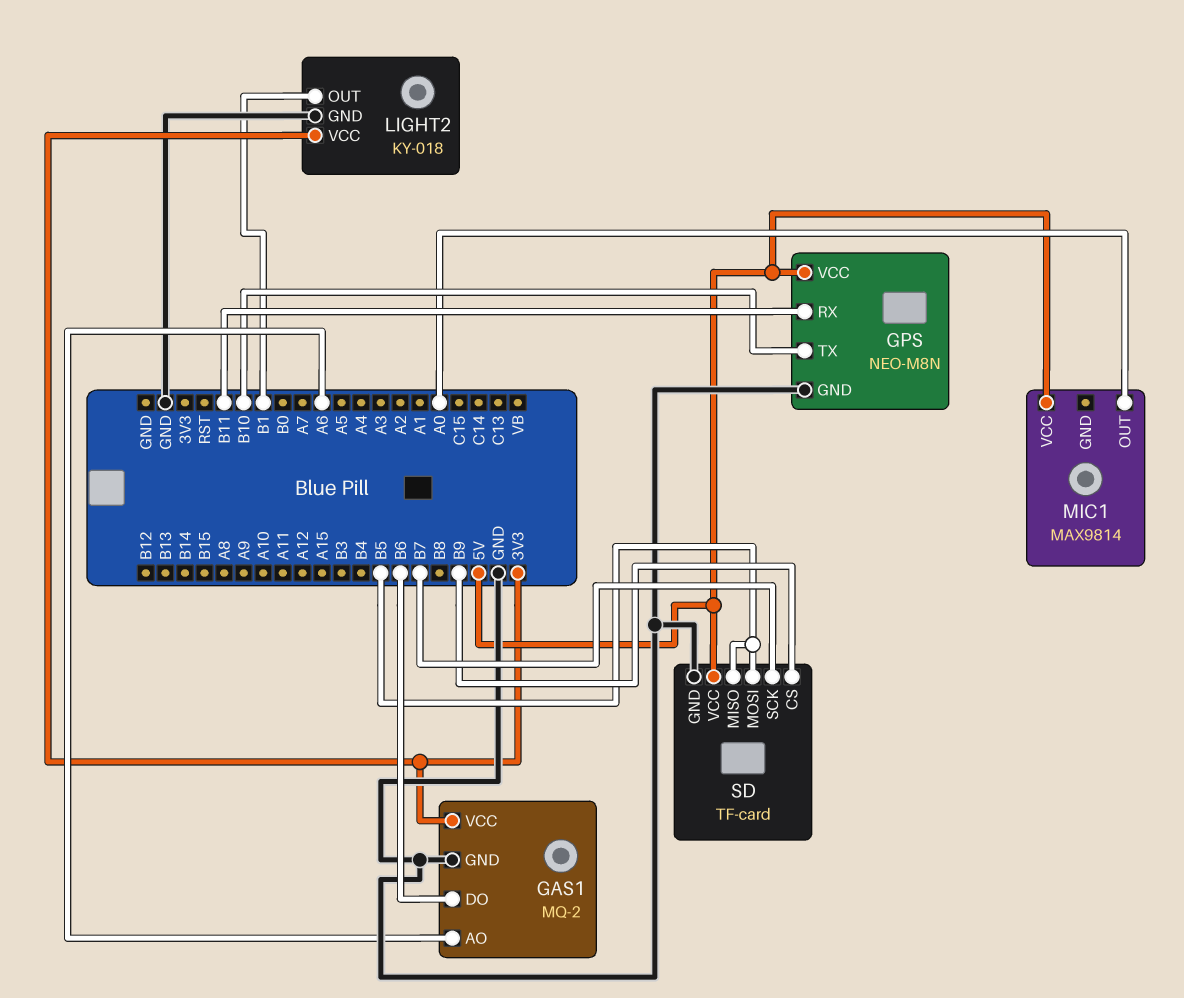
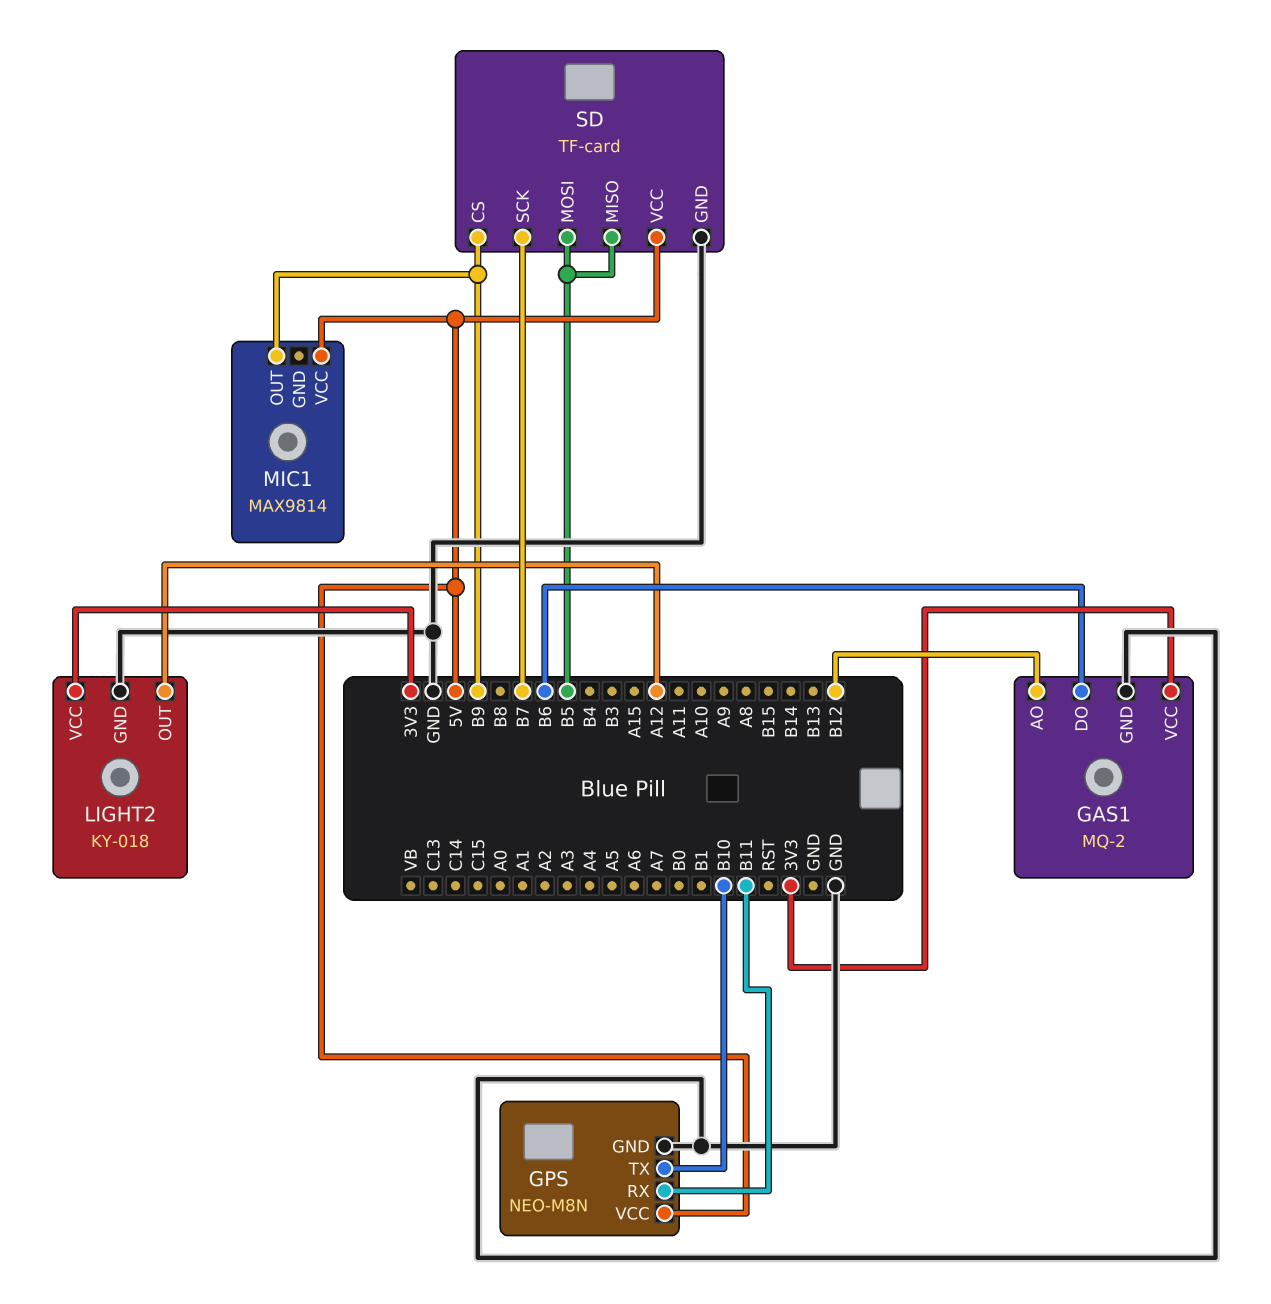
GAS1 pin AO: A6 -> B12
LIGHT2 pin OUT: B1 -> A12
MIC1 pin OUT: A0 -> B9

